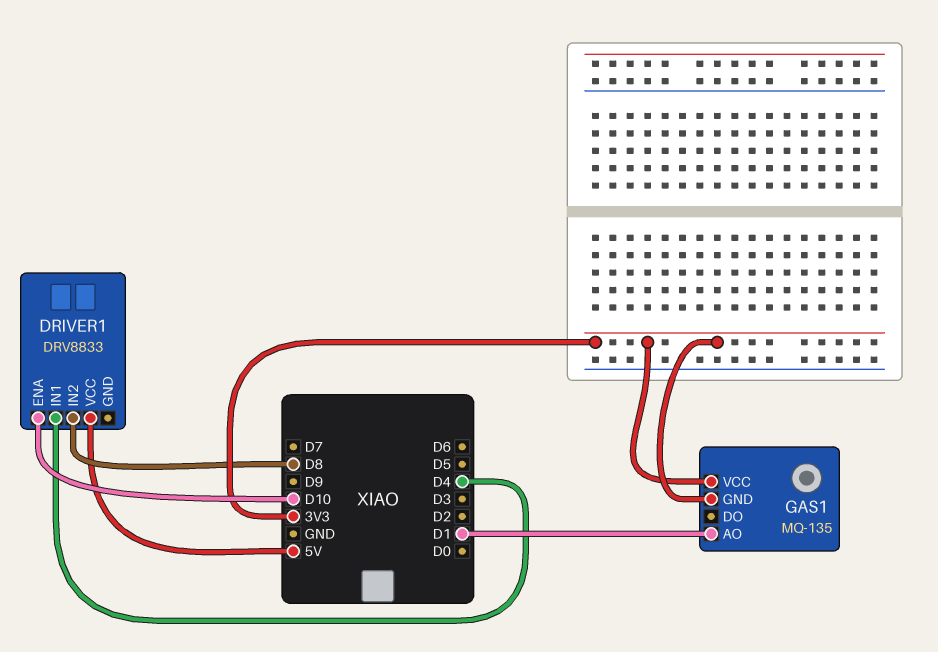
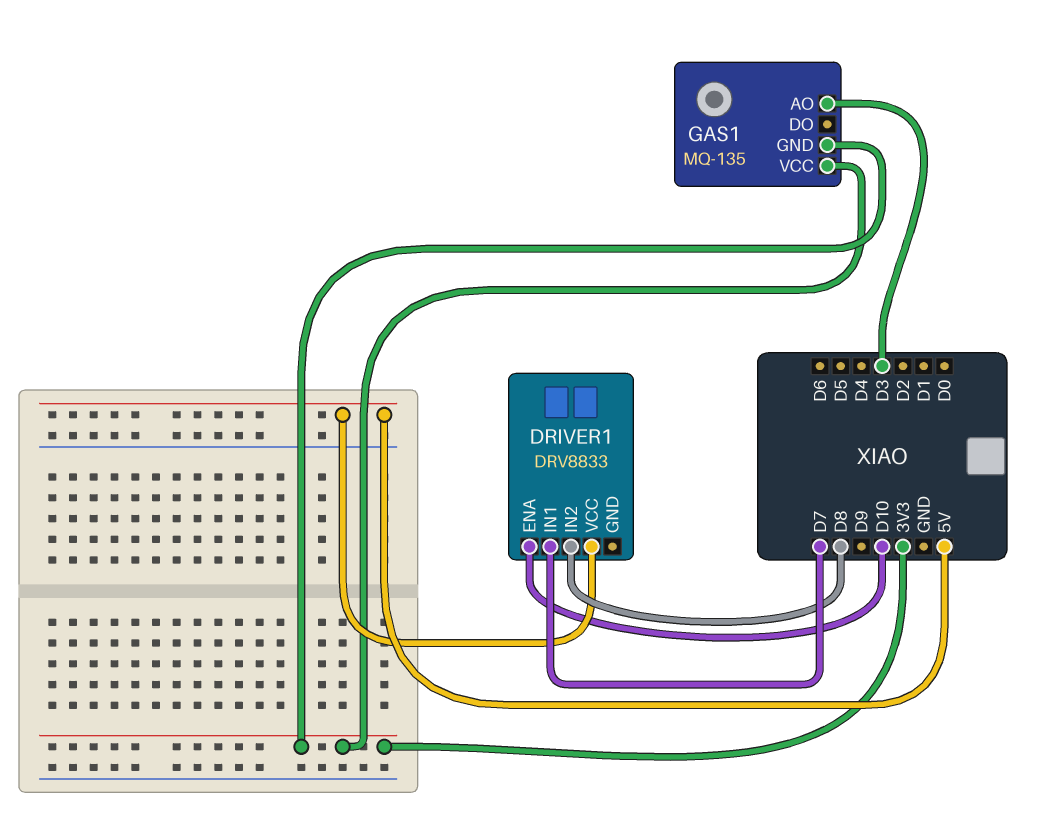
DRIVER1 pin IN1: D4 -> D7
GAS1 pin AO: D1 -> D3

